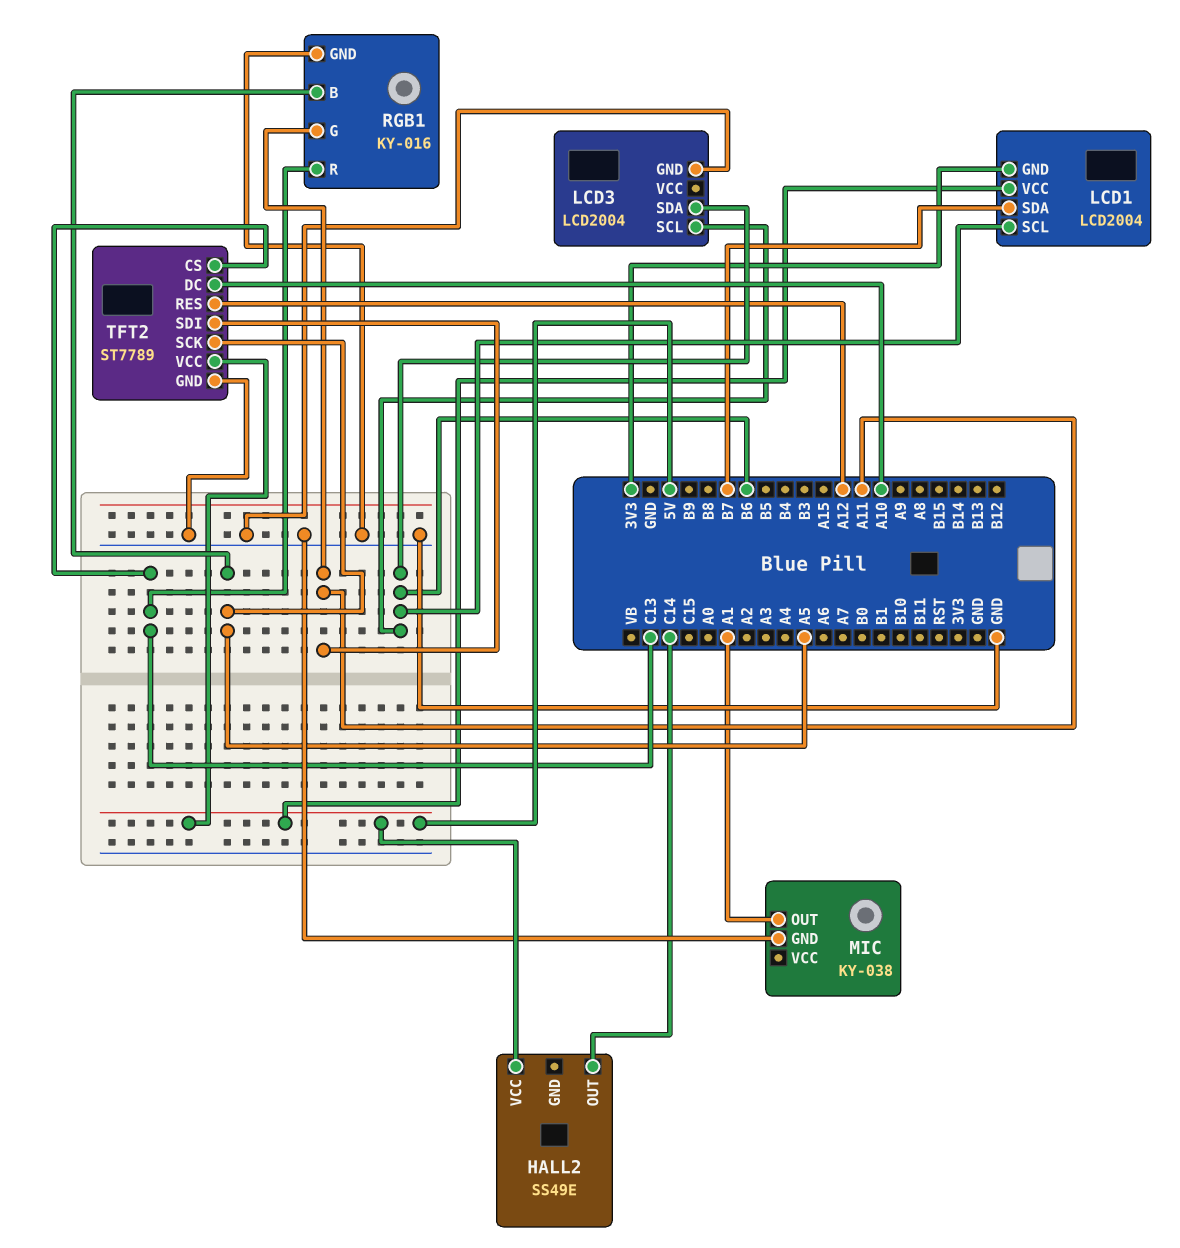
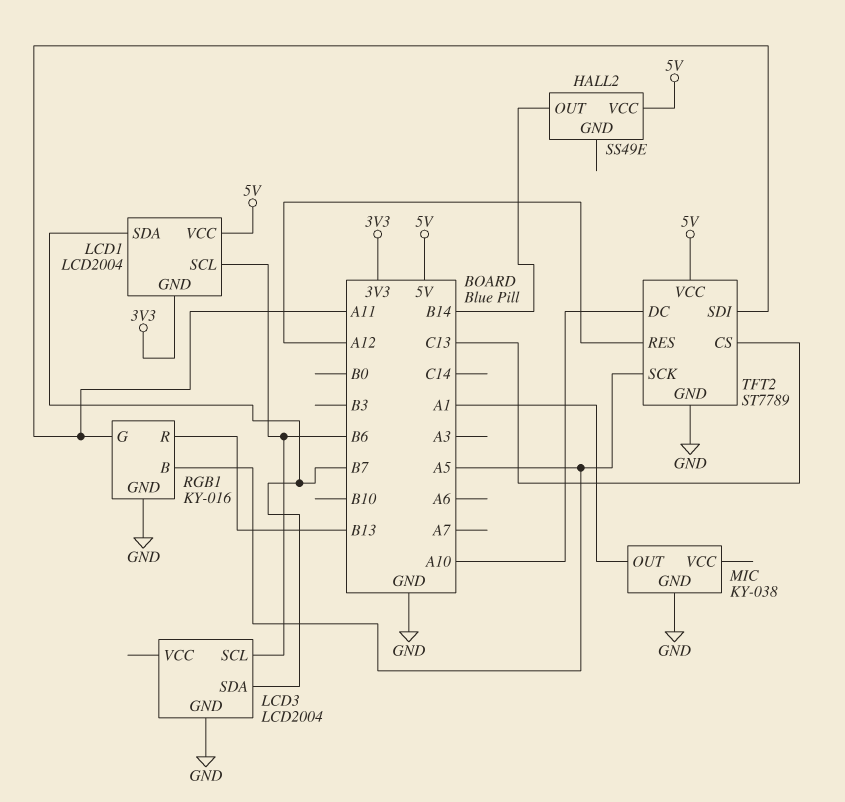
HALL2 pin OUT: C14 -> B14
LCD3 pin SDA: B6 -> B7
RGB1 pin R: C13 -> B13

